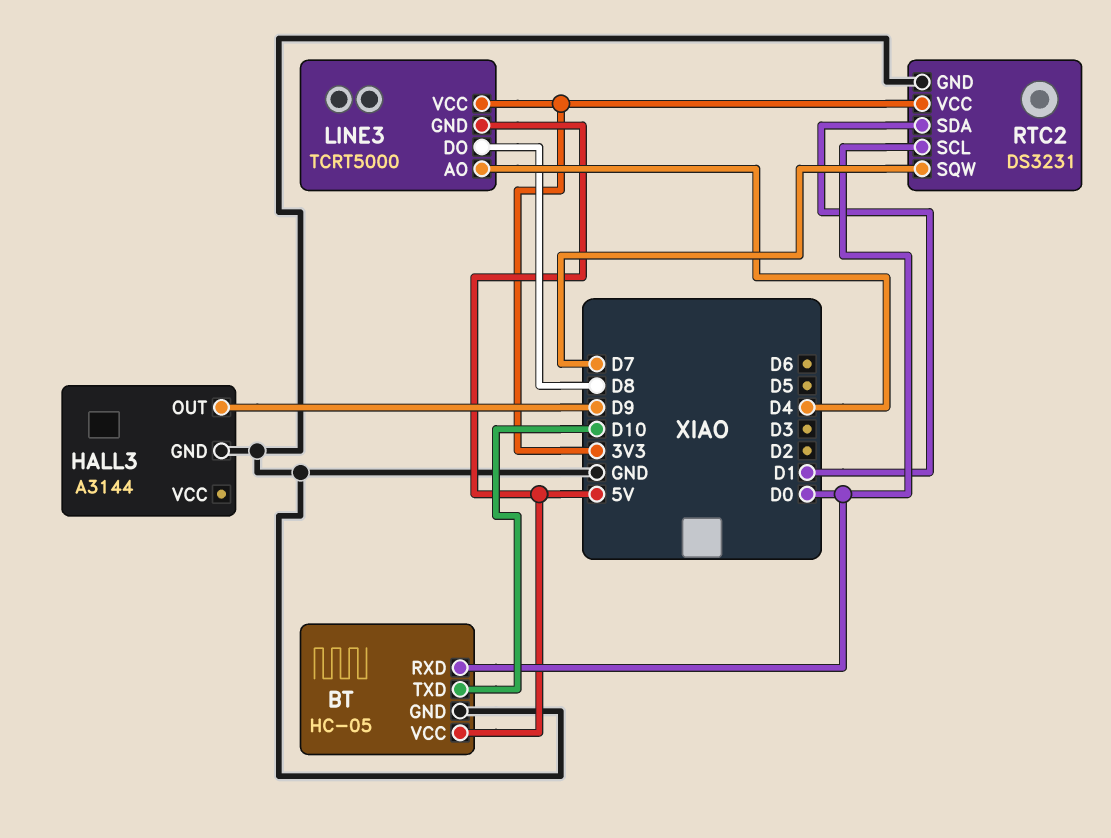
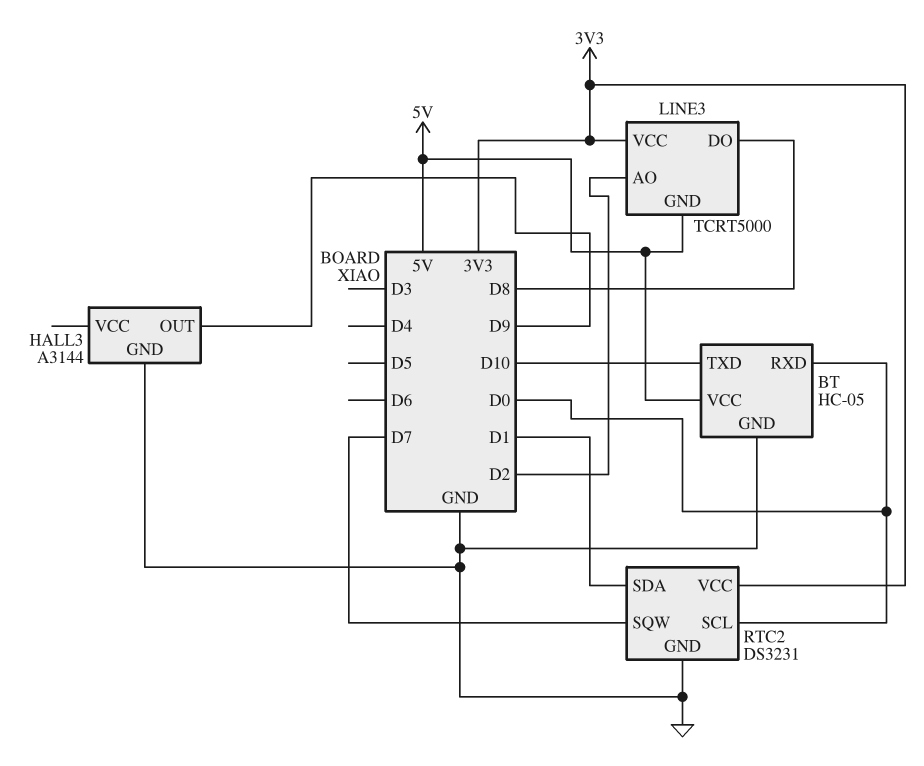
LINE3 pin AO: D4 -> D2

